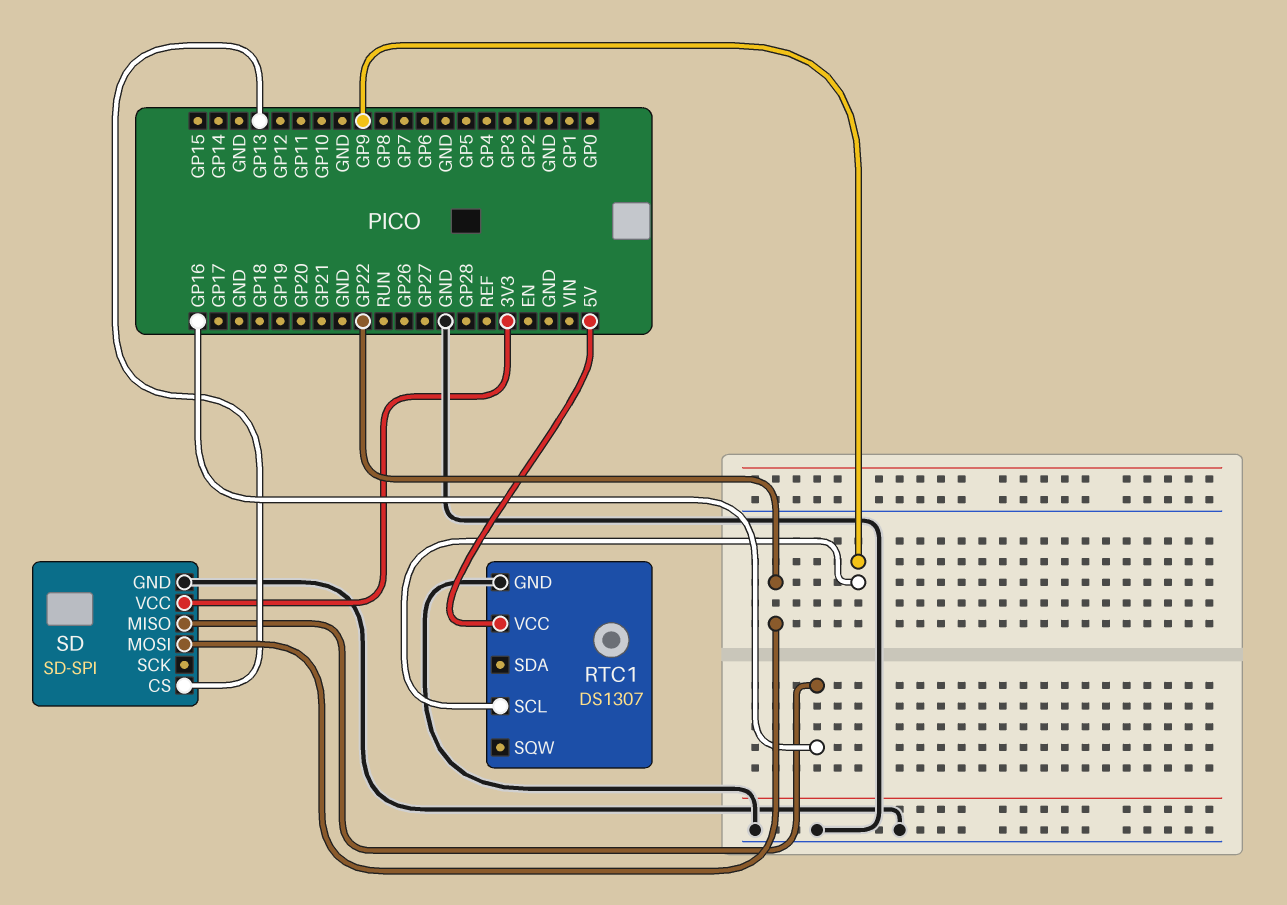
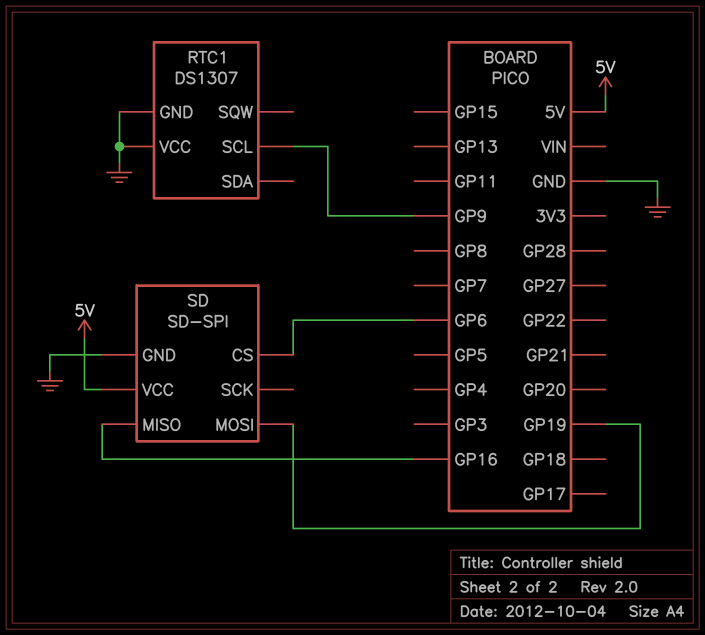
RTC1 pin VCC: 5V -> GND
SD pin CS: GP13 -> GP6
SD pin MOSI: GP22 -> GP19
SD pin VCC: 3V3 -> 5V

